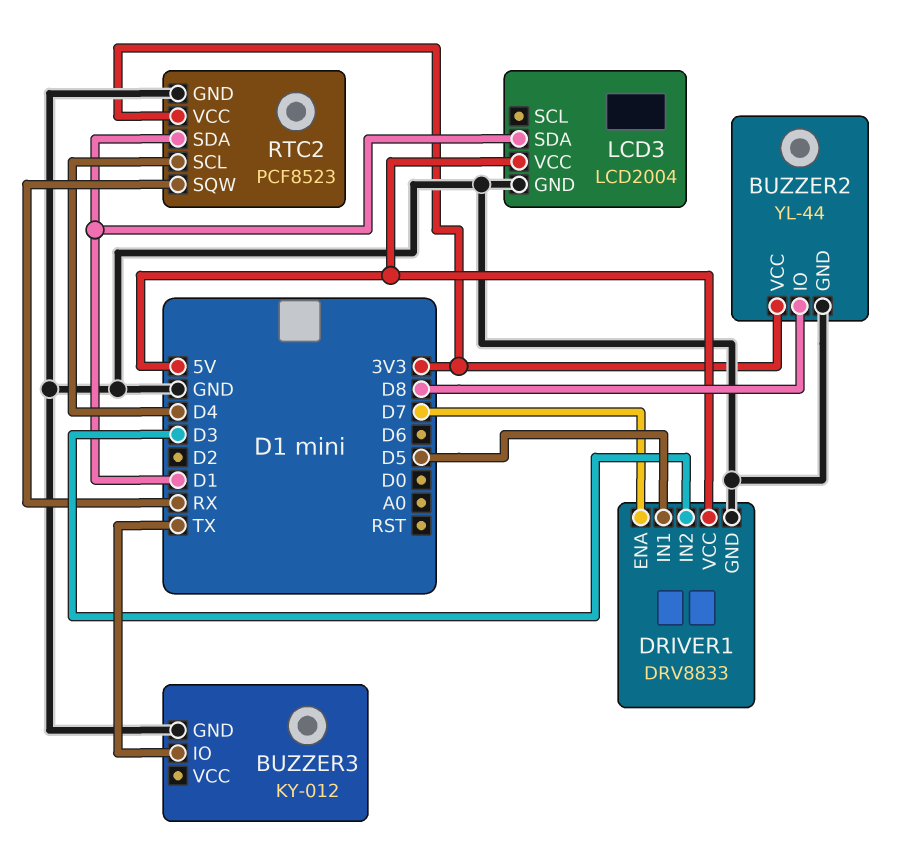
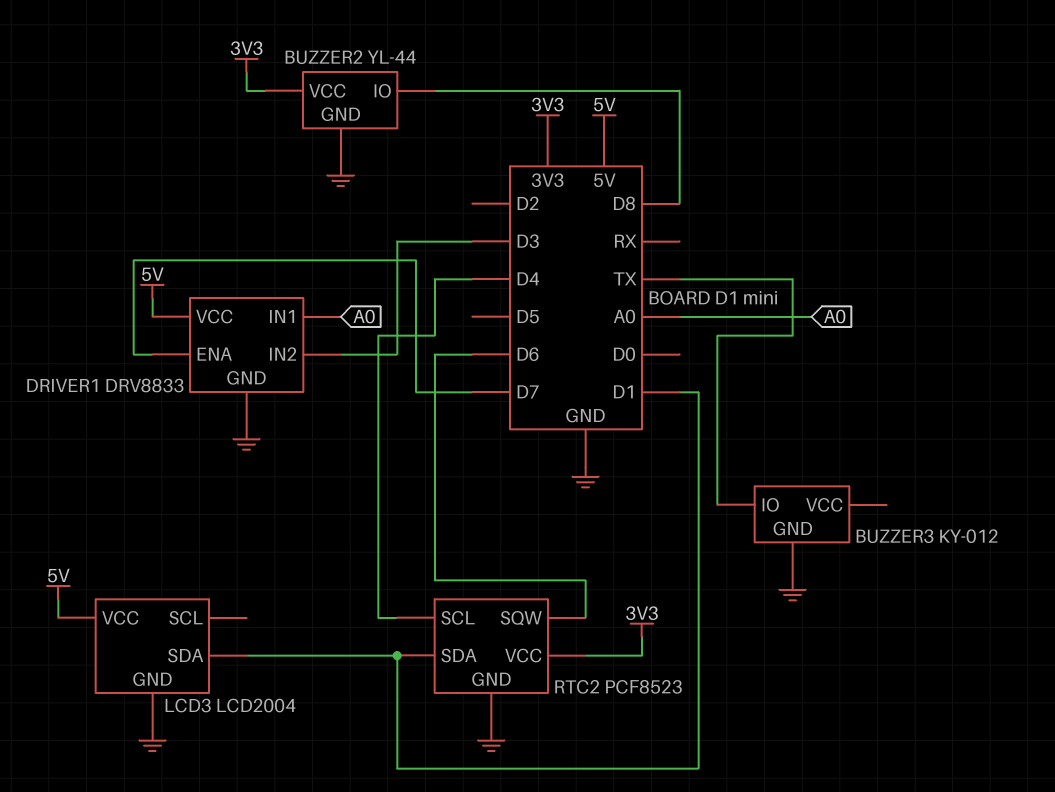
DRIVER1 pin IN1: D5 -> A0
RTC2 pin SQW: RX -> D6

